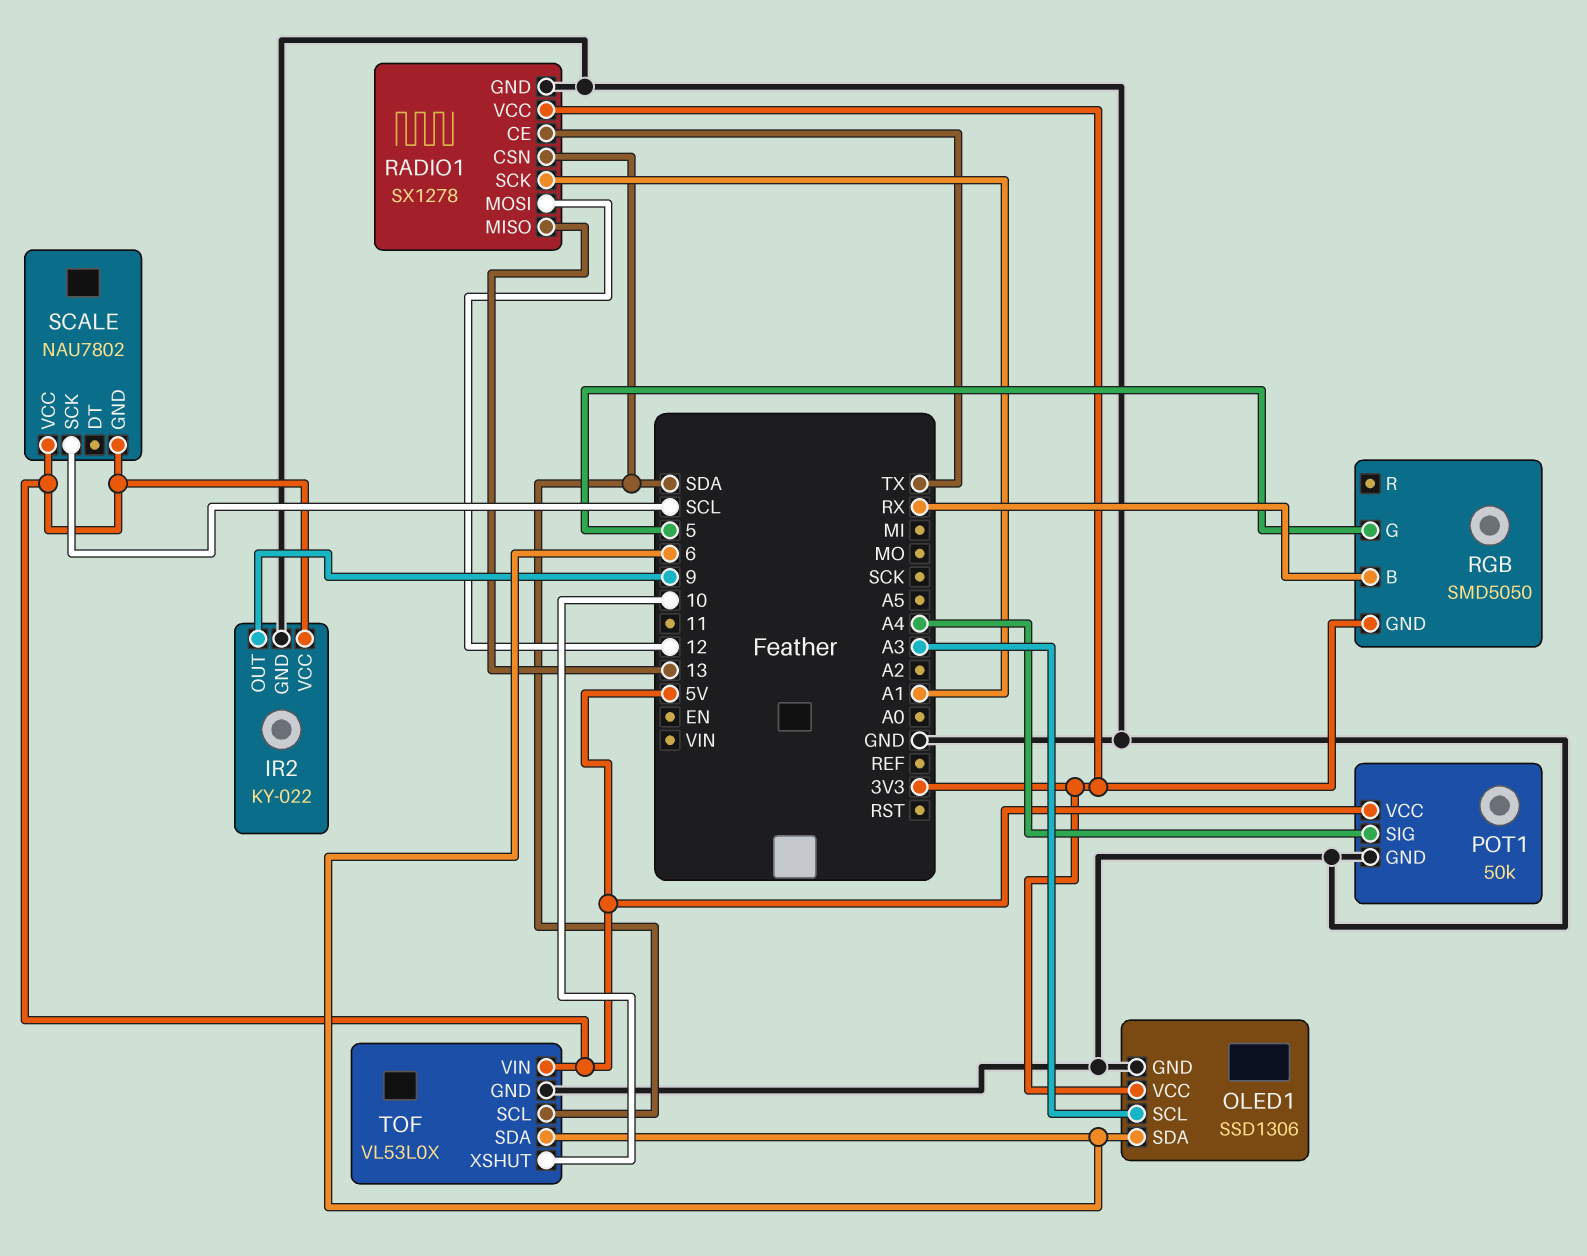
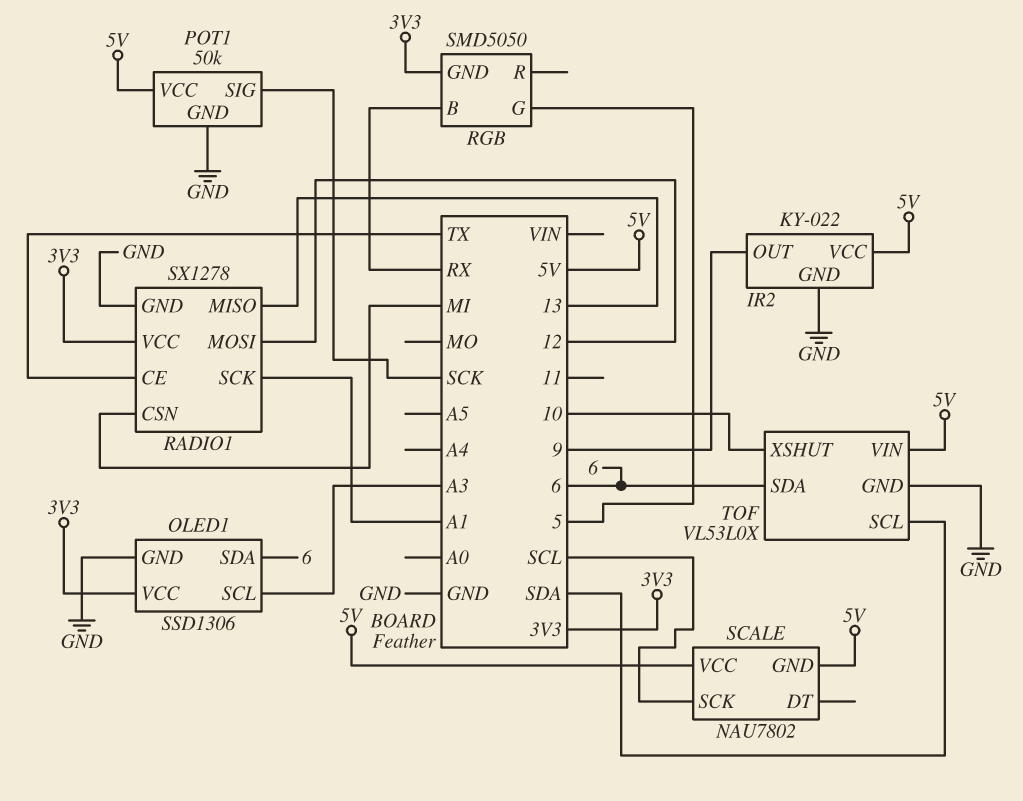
POT1 pin SIG: A4 -> SCK
RADIO1 pin CSN: SDA -> MI

